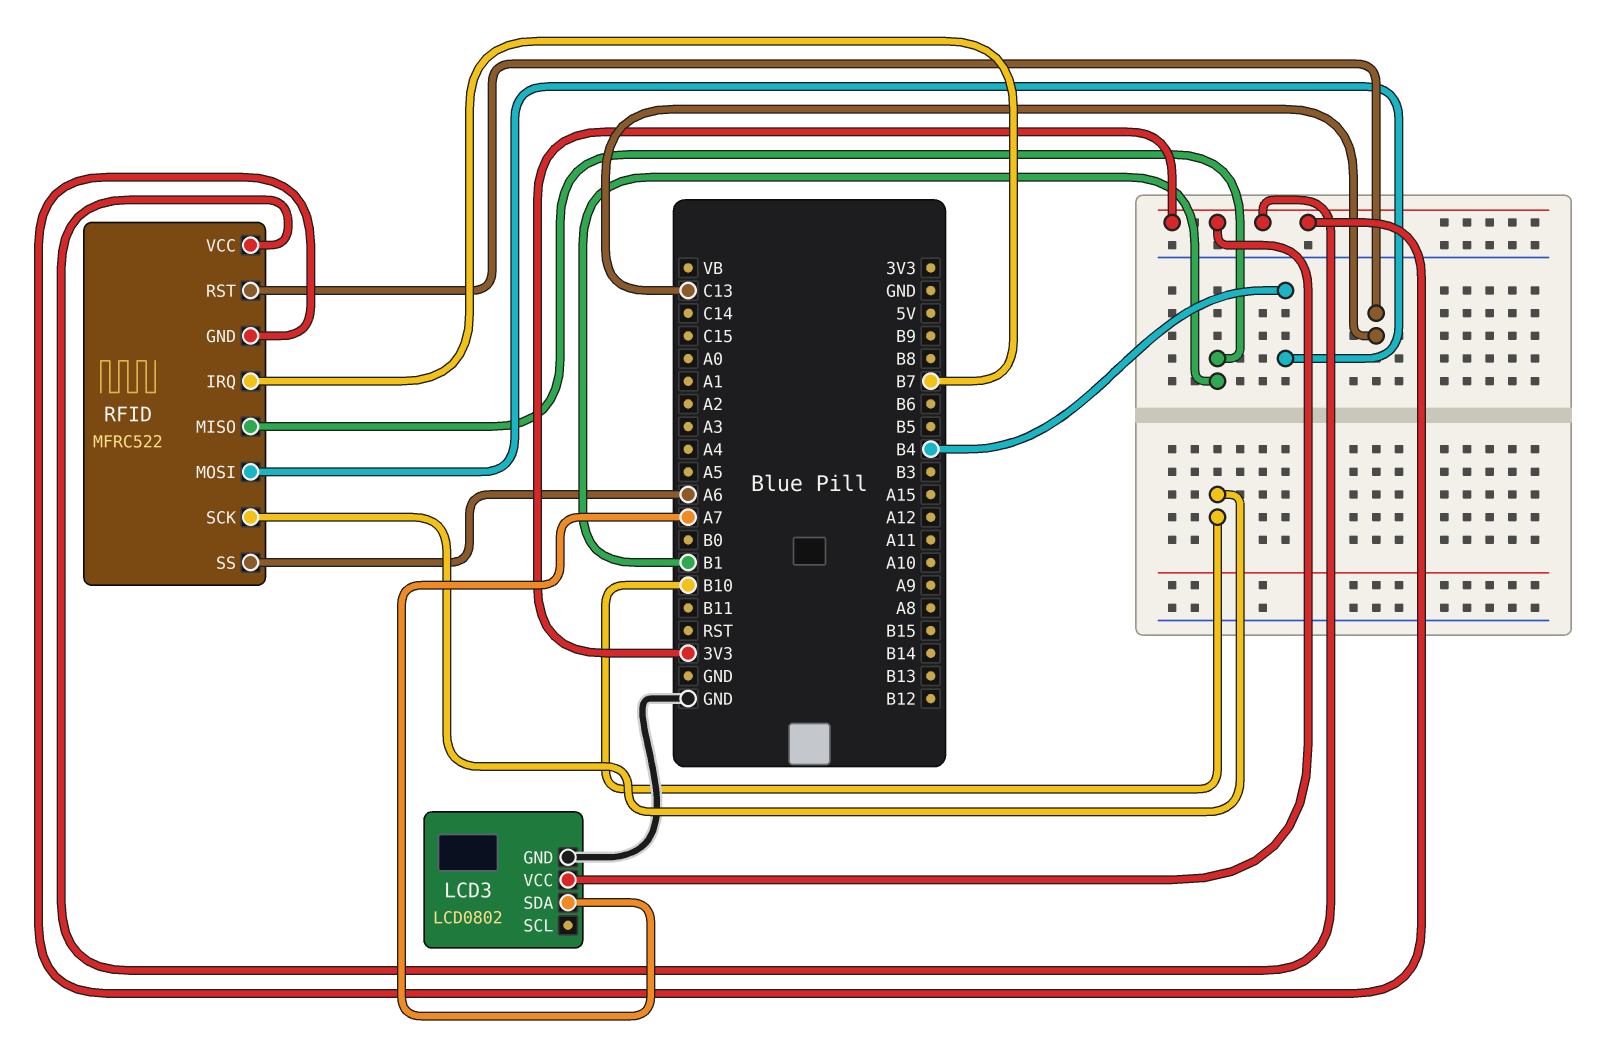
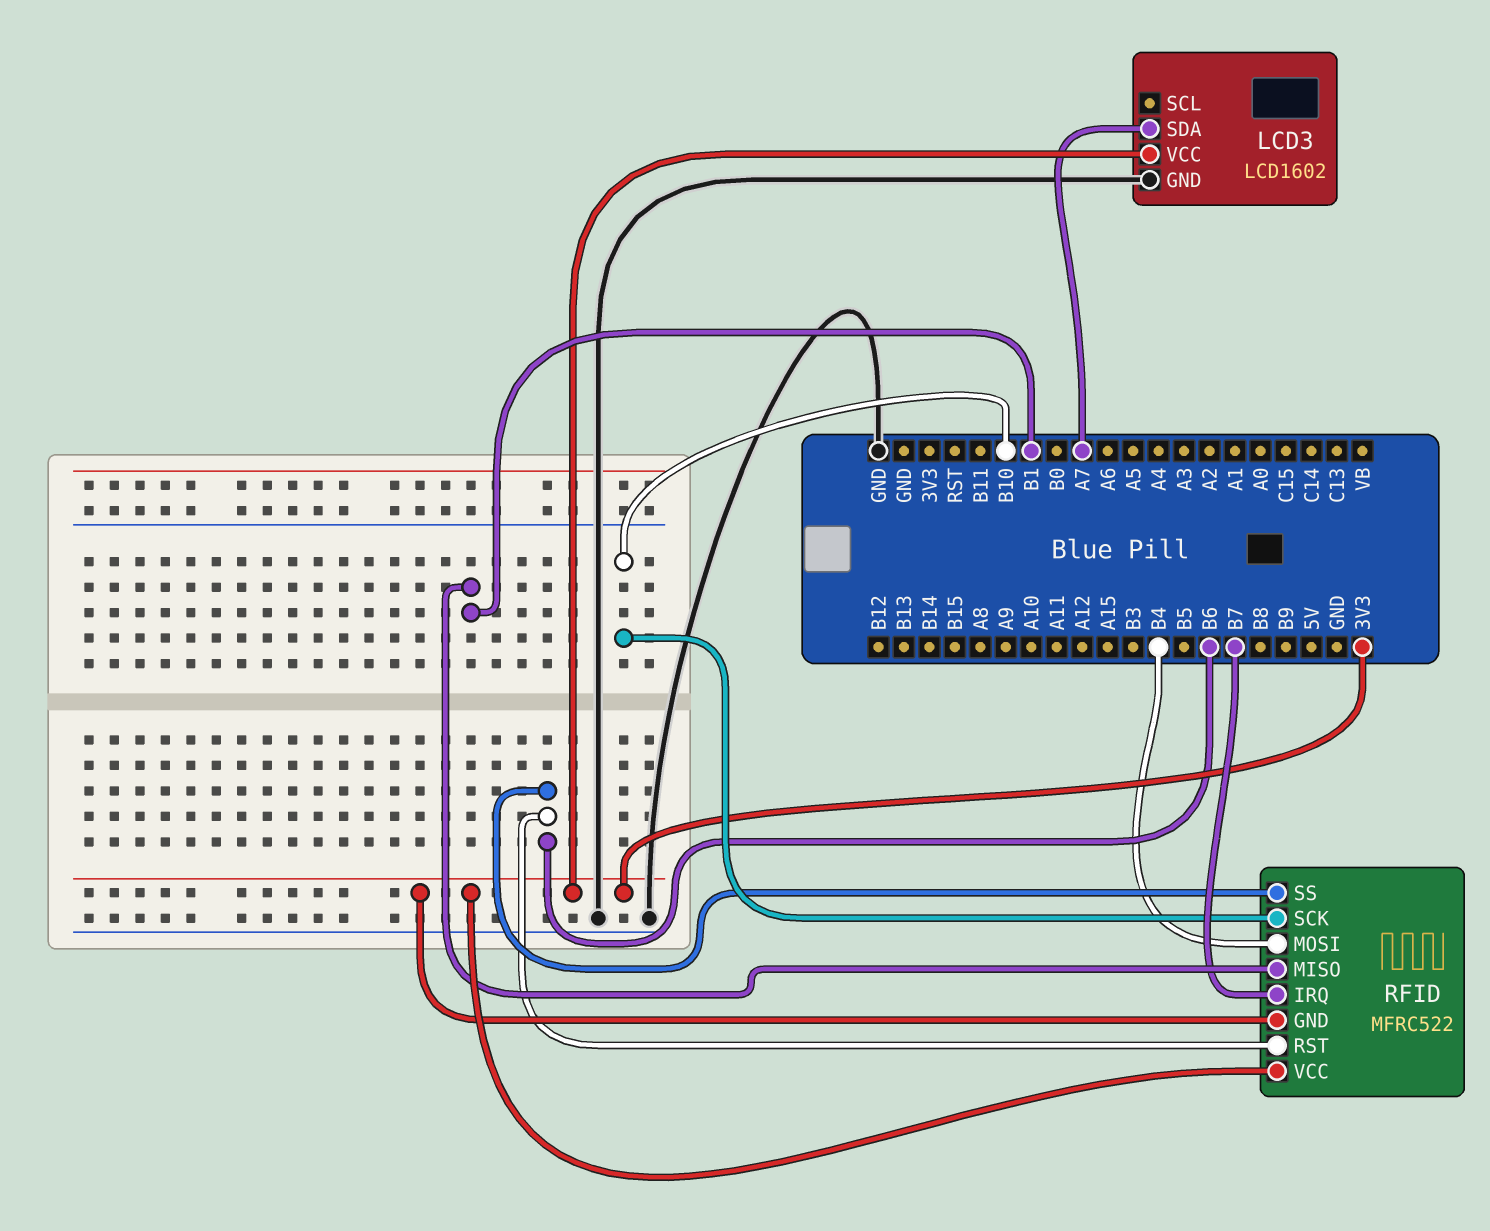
LCD3: LCD0802 -> LCD1602
RFID pin RST: C13 -> B6
RFID pin SS: A6 -> B6

